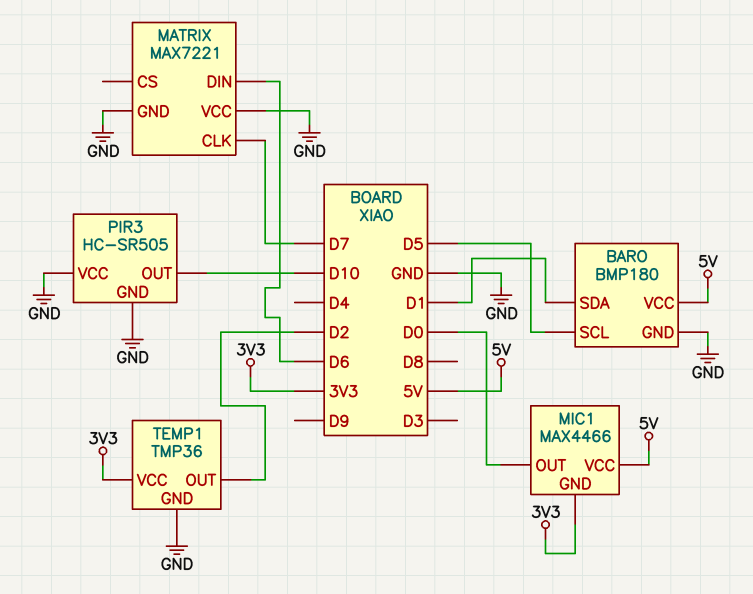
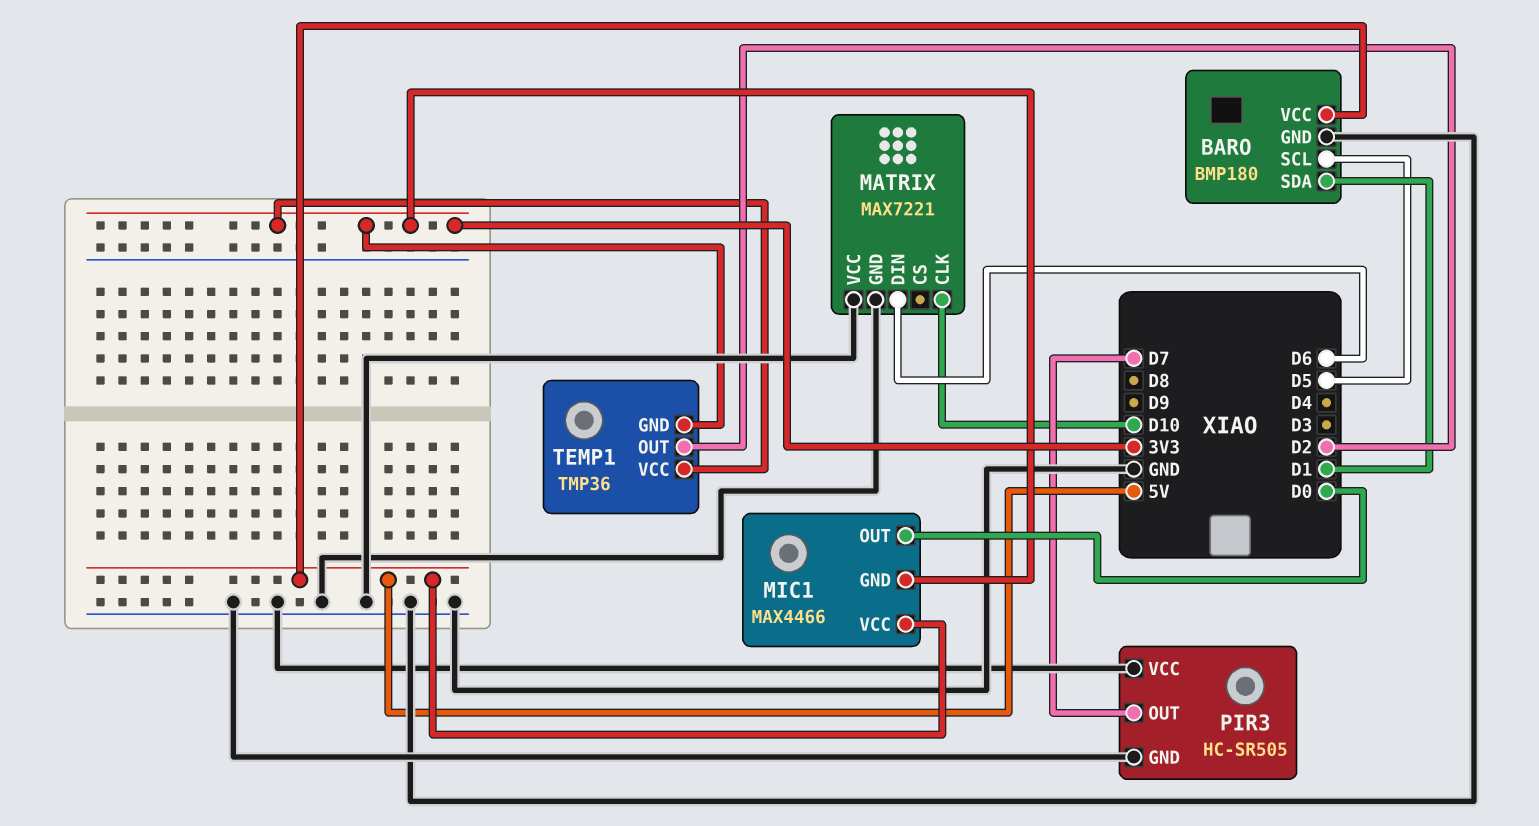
MATRIX pin CLK: D7 -> D10
PIR3 pin OUT: D10 -> D7
TEMP1 pin GND: GND -> 3V3

